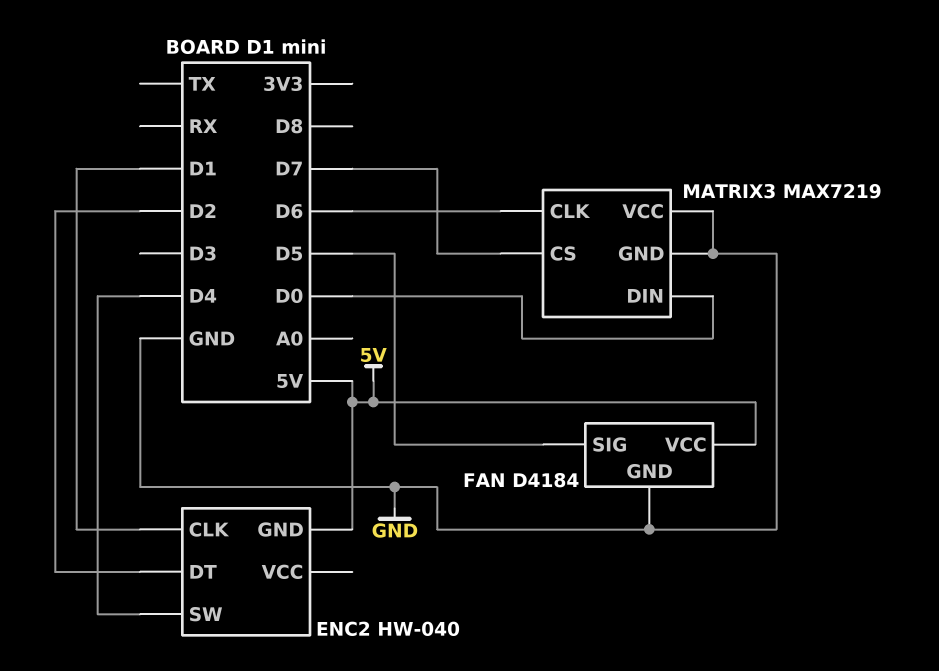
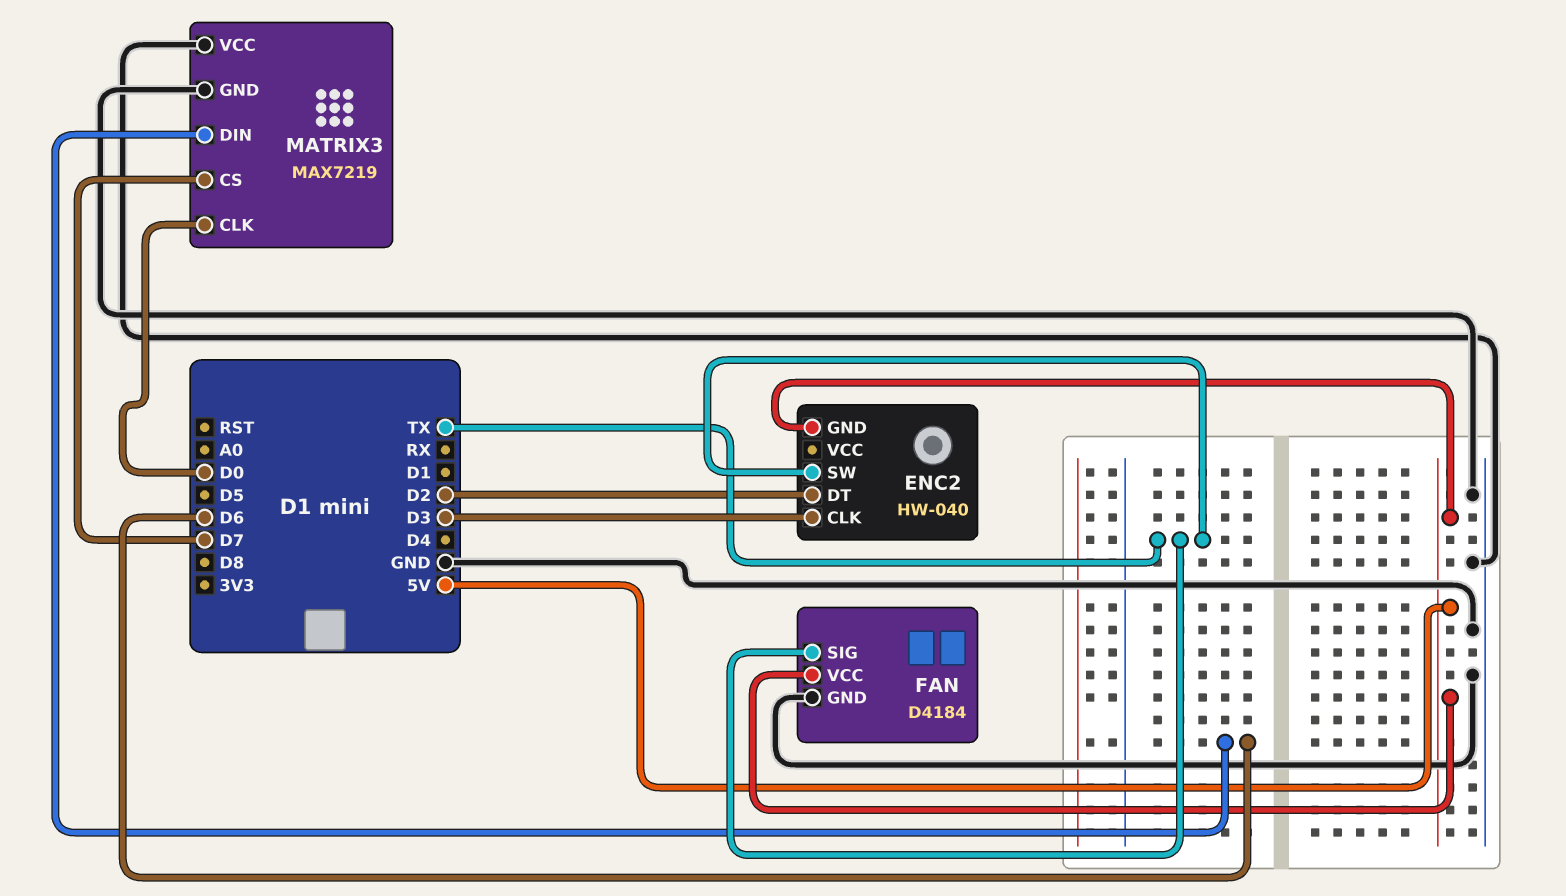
ENC2 pin CLK: D1 -> D3
ENC2 pin SW: D4 -> TX
FAN pin SIG: D5 -> TX
MATRIX3 pin CLK: D6 -> D0
MATRIX3 pin DIN: D0 -> D6

